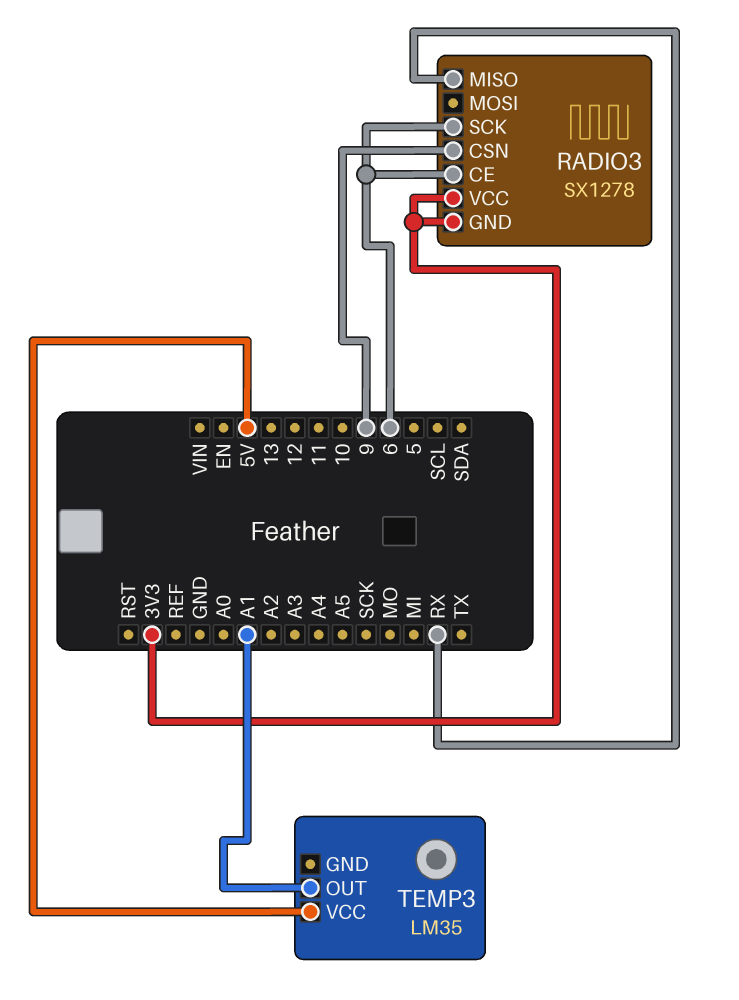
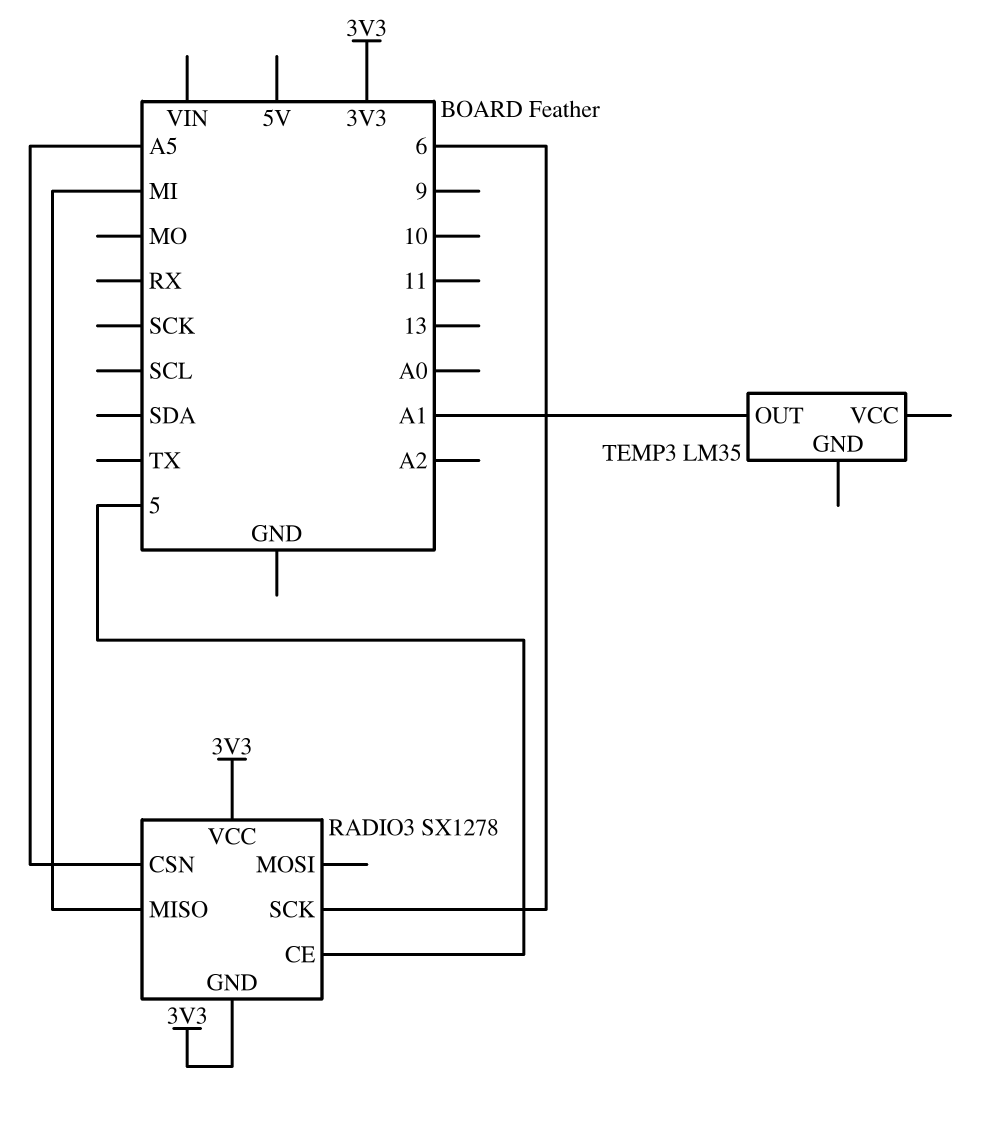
RADIO3 pin CE: 6 -> 5
RADIO3 pin CSN: 9 -> A5
RADIO3 pin MISO: RX -> MI
TEMP3 pin VCC: 5V -> none

